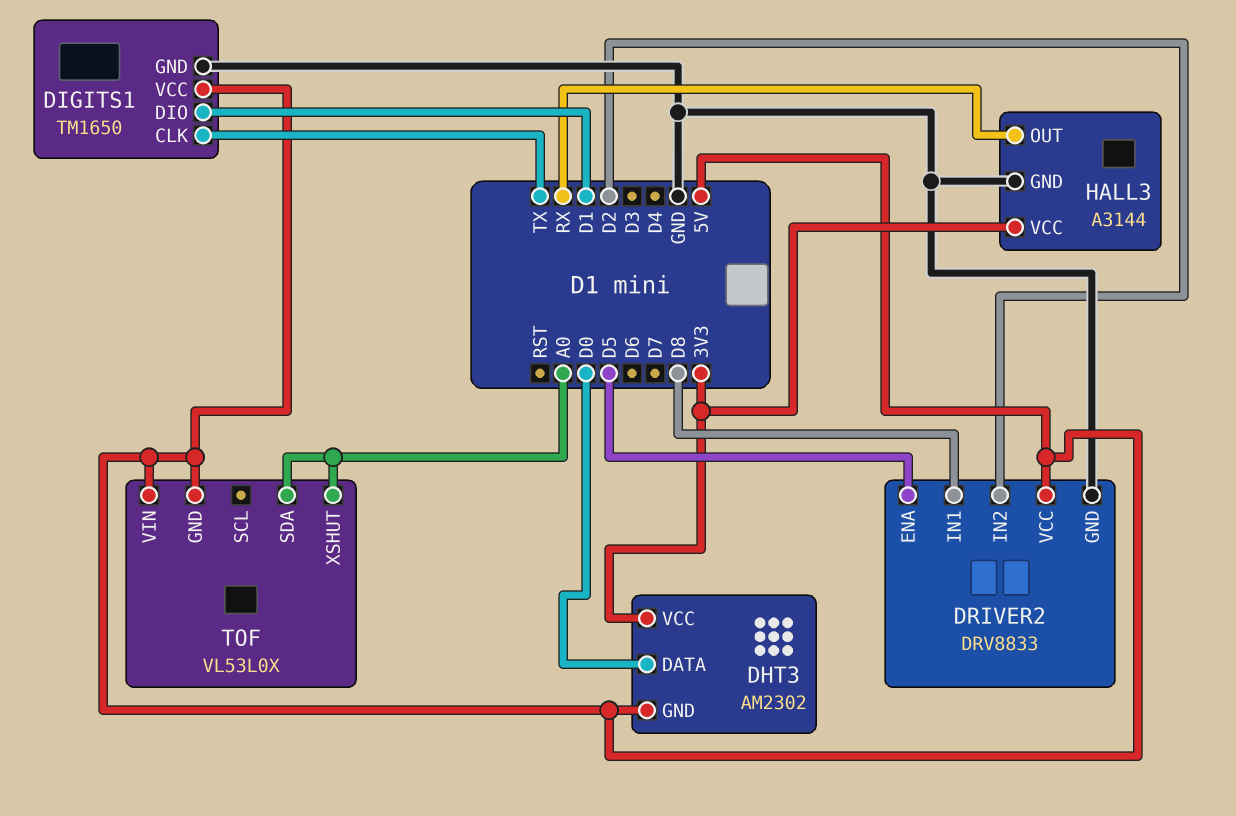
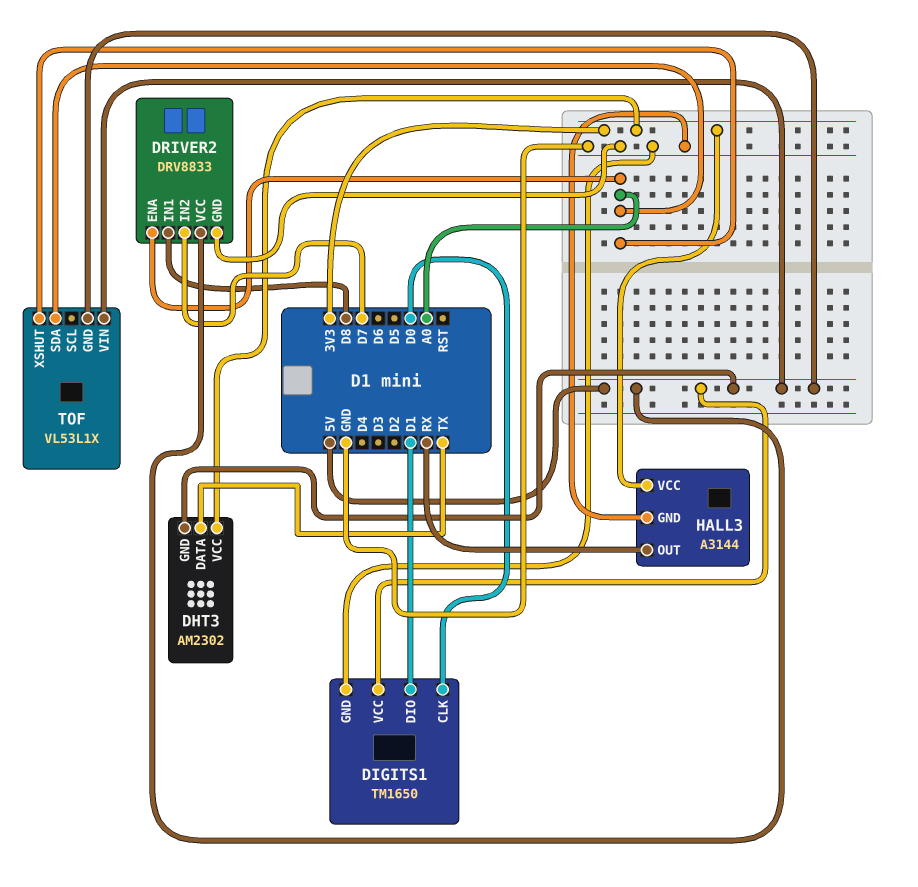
DHT3 pin DATA: D0 -> TX
DIGITS1 pin CLK: TX -> D0
DRIVER2 pin ENA: D5 -> A0
DRIVER2 pin IN2: D2 -> D7
TOF: VL53L0X -> VL53L1X

